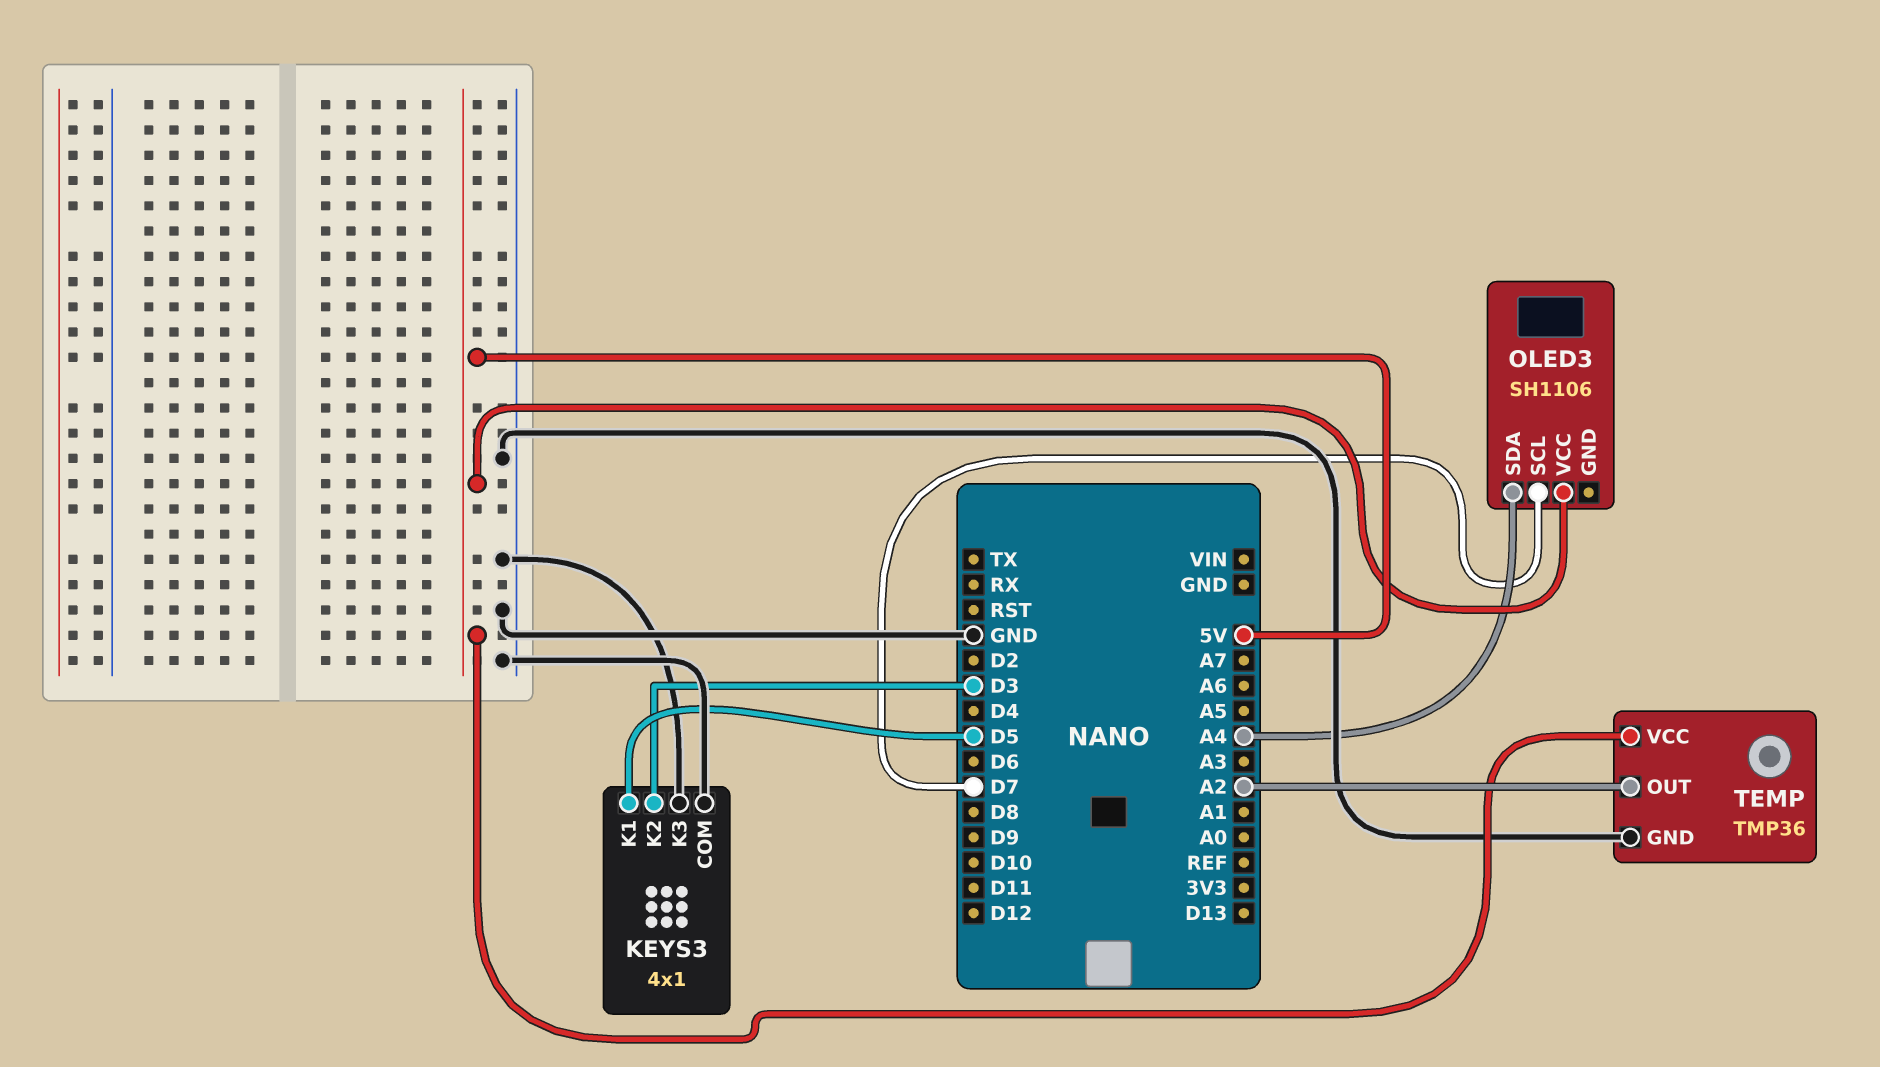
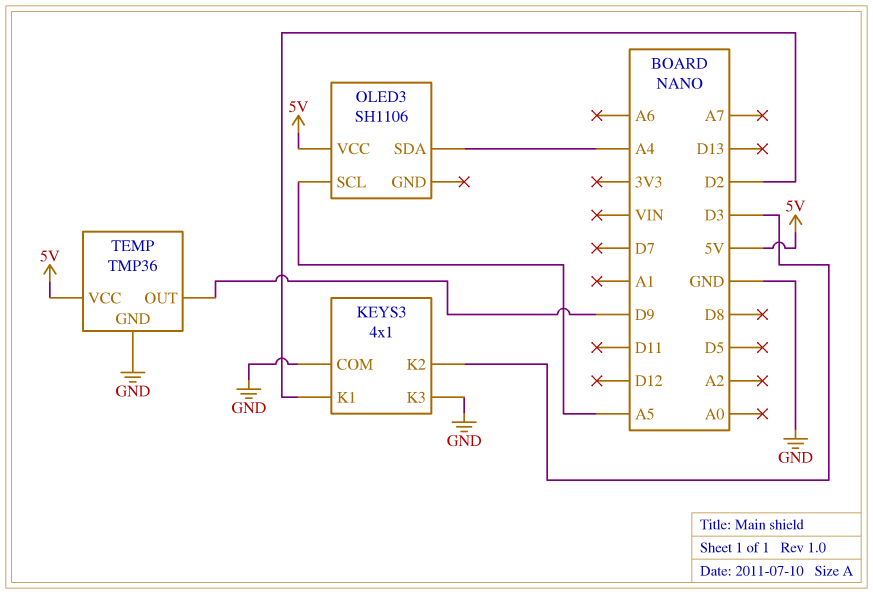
KEYS3 pin K1: D5 -> D2
OLED3 pin SCL: D7 -> A5
TEMP pin OUT: A2 -> D9

